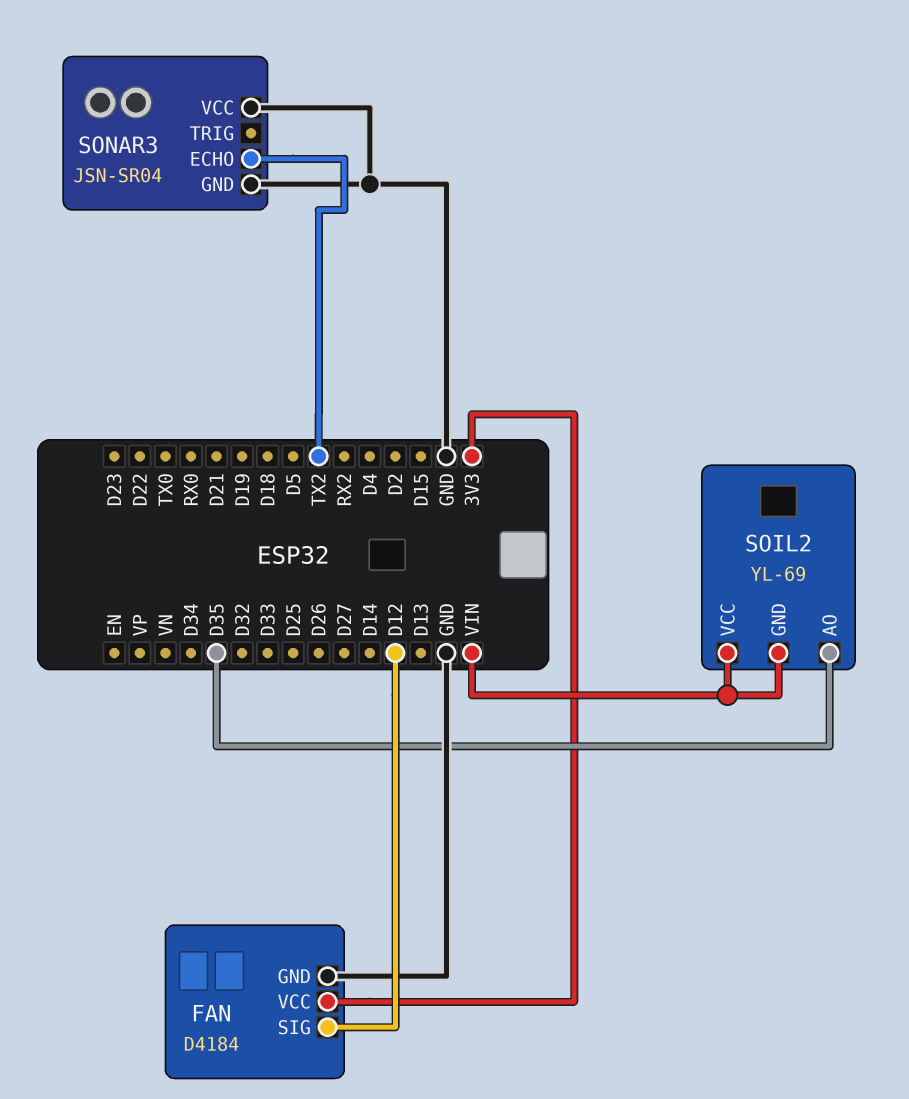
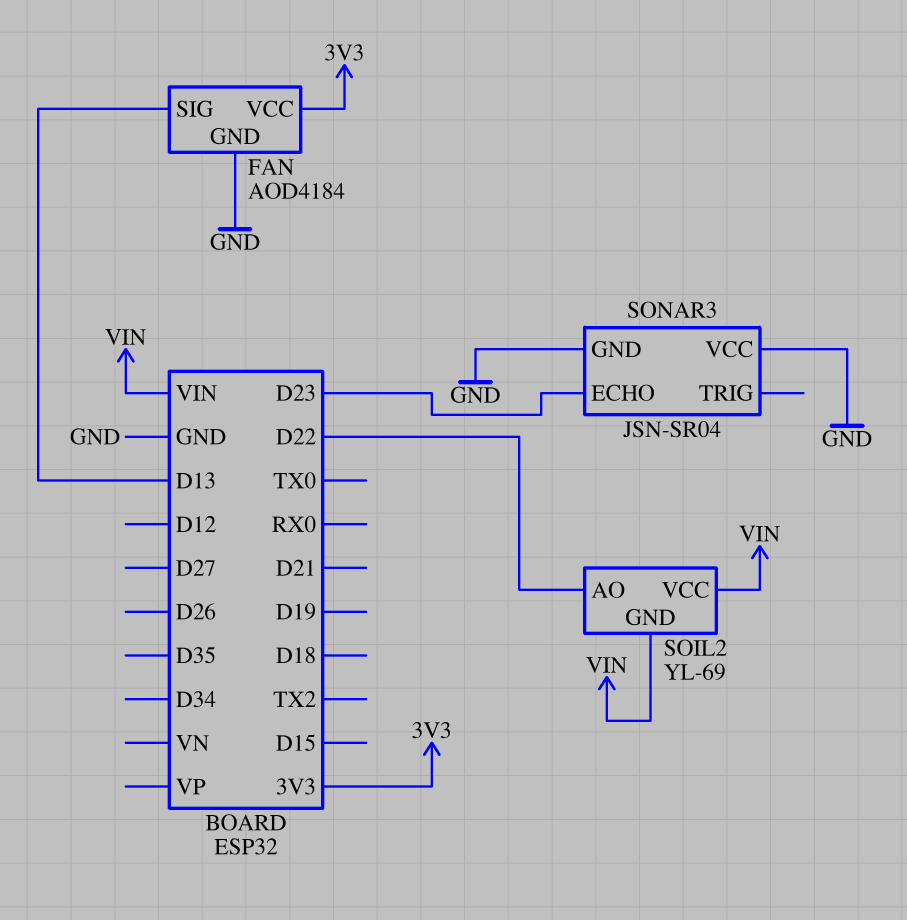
FAN: D4184 -> AOD4184
FAN pin SIG: D12 -> D13
SOIL2 pin AO: D35 -> D22
SONAR3 pin ECHO: TX2 -> D23

